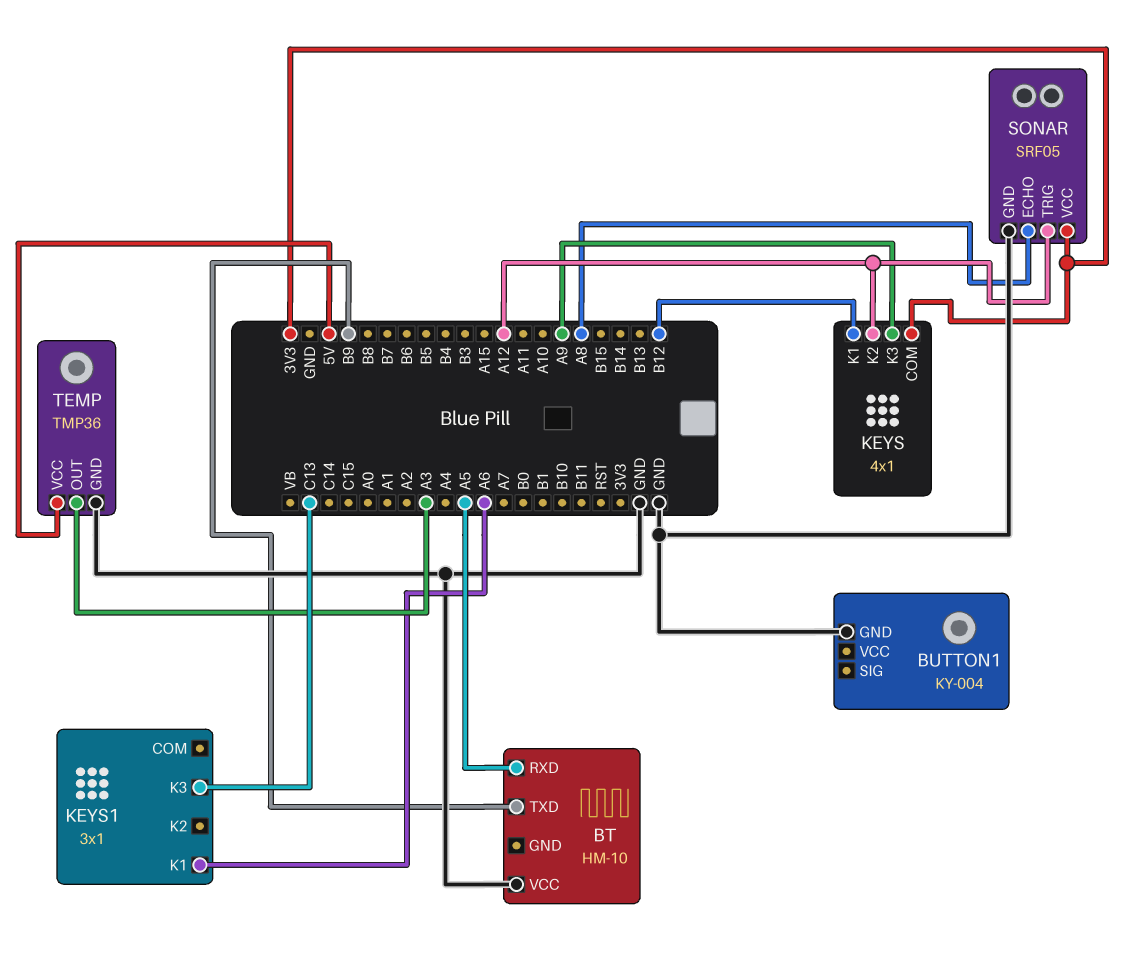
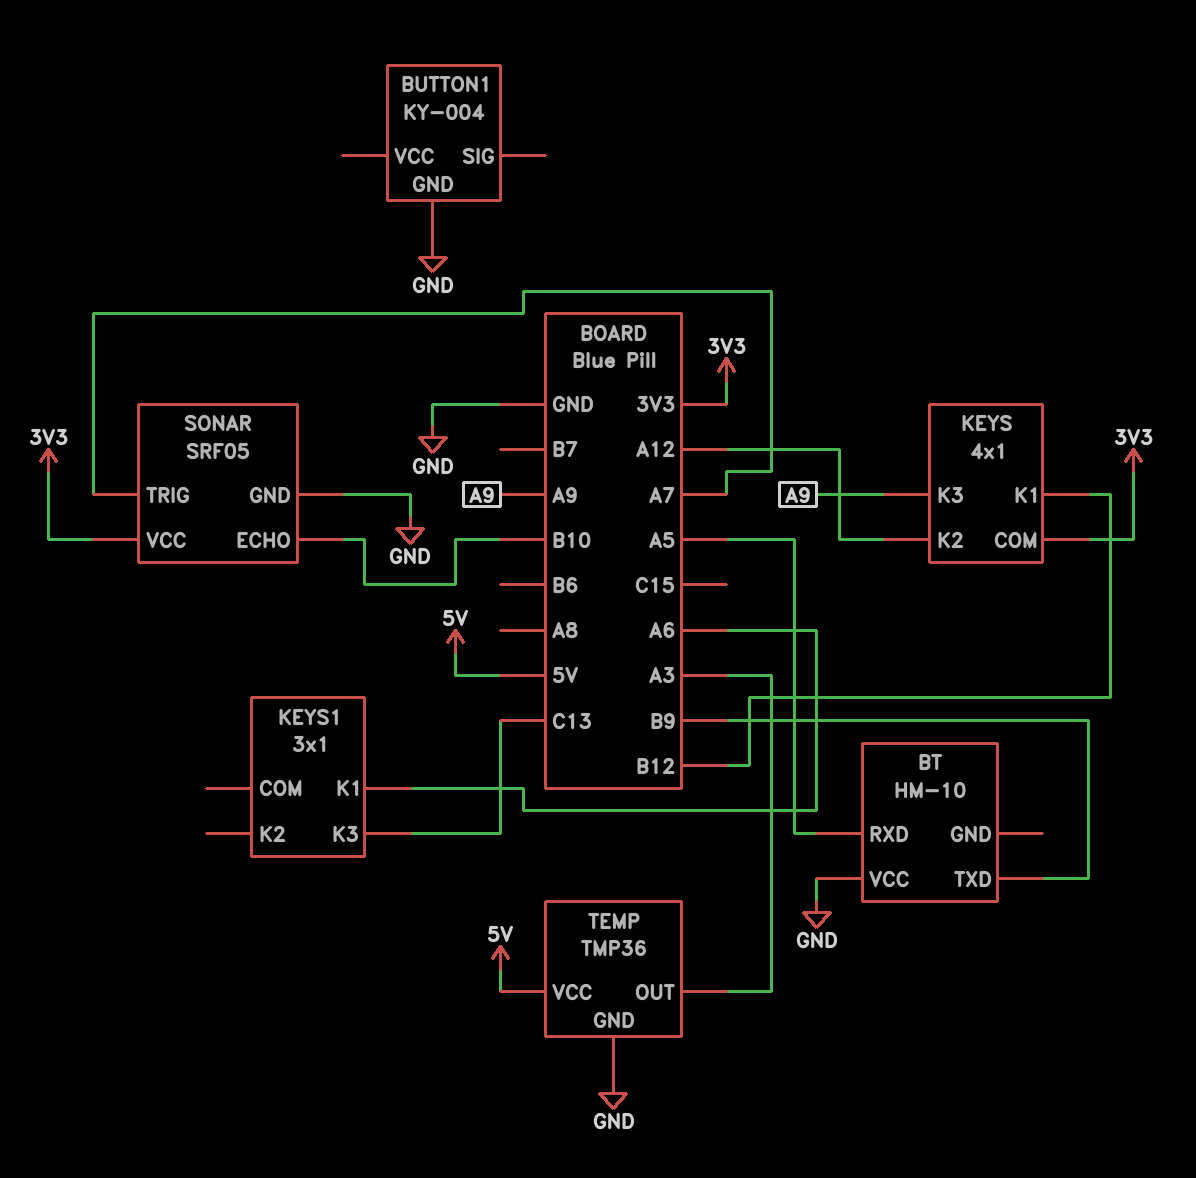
SONAR pin ECHO: A8 -> B10
SONAR pin TRIG: A12 -> A7

